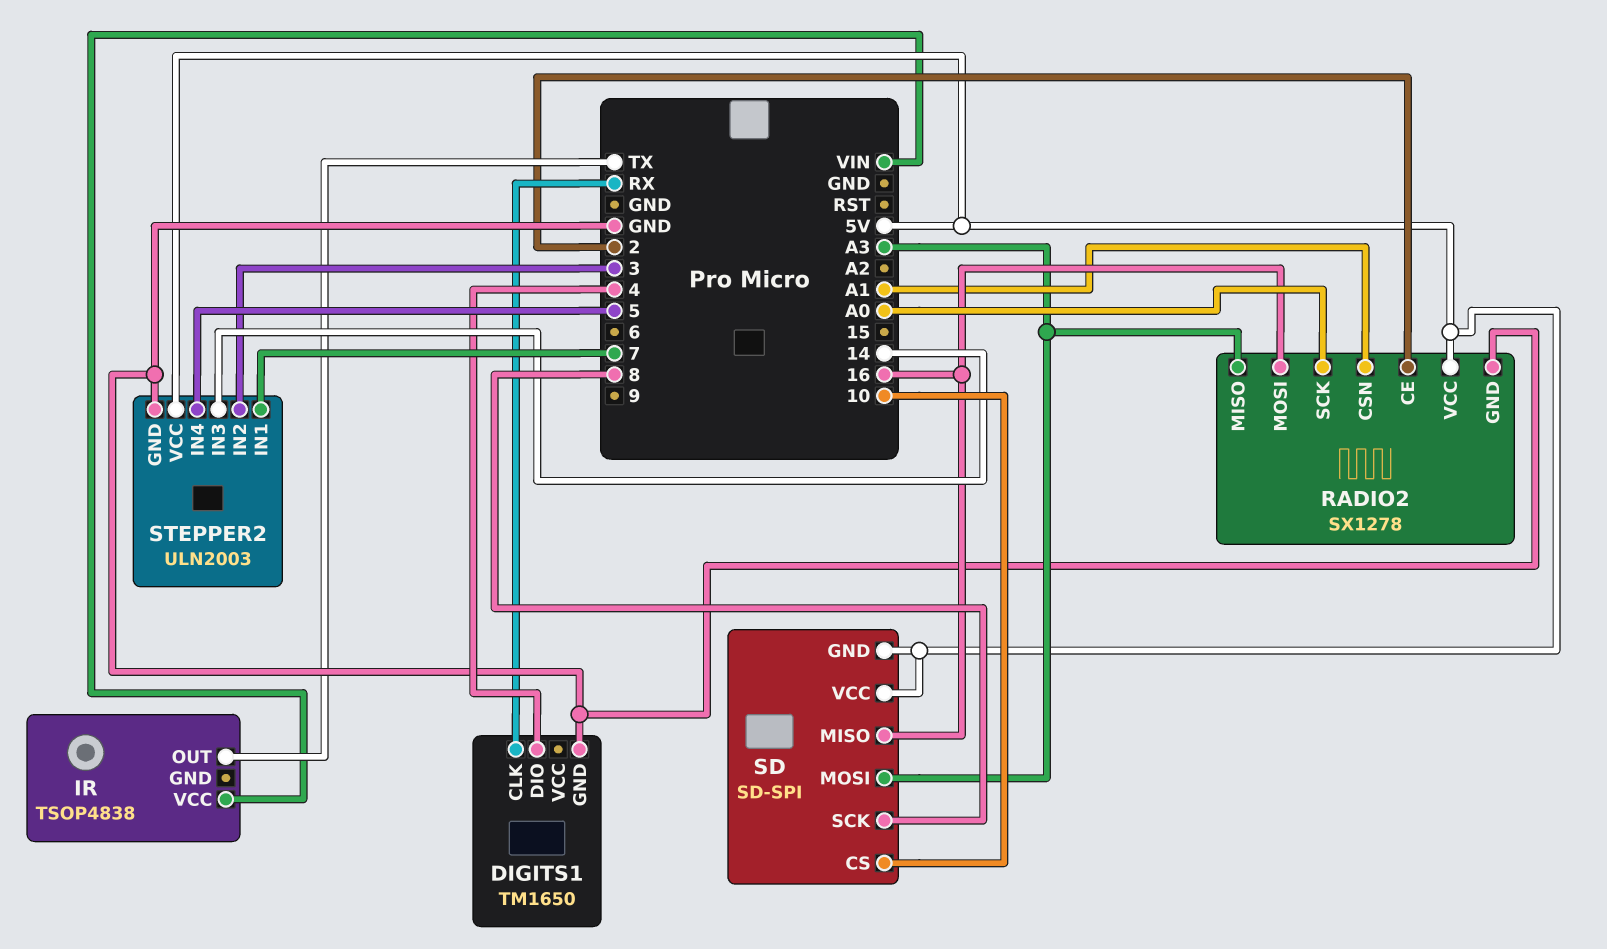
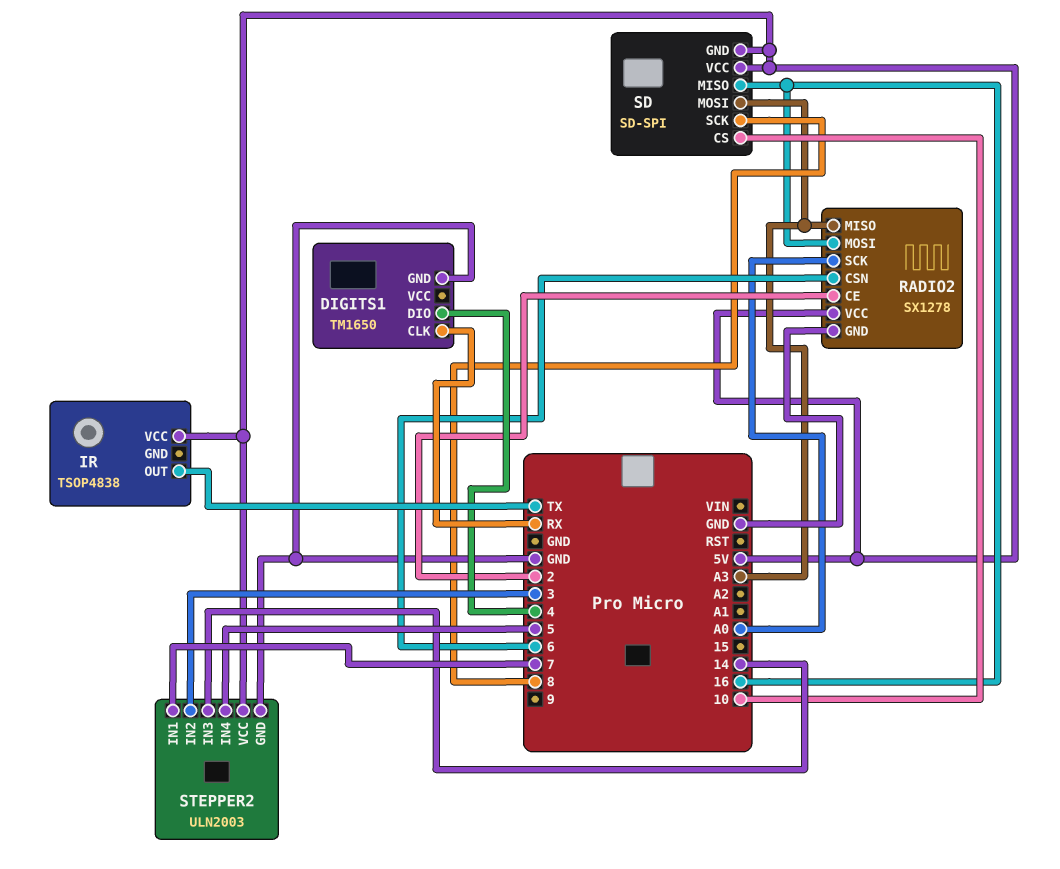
IR pin VCC: VIN -> 5V
RADIO2 pin CSN: A1 -> 6

